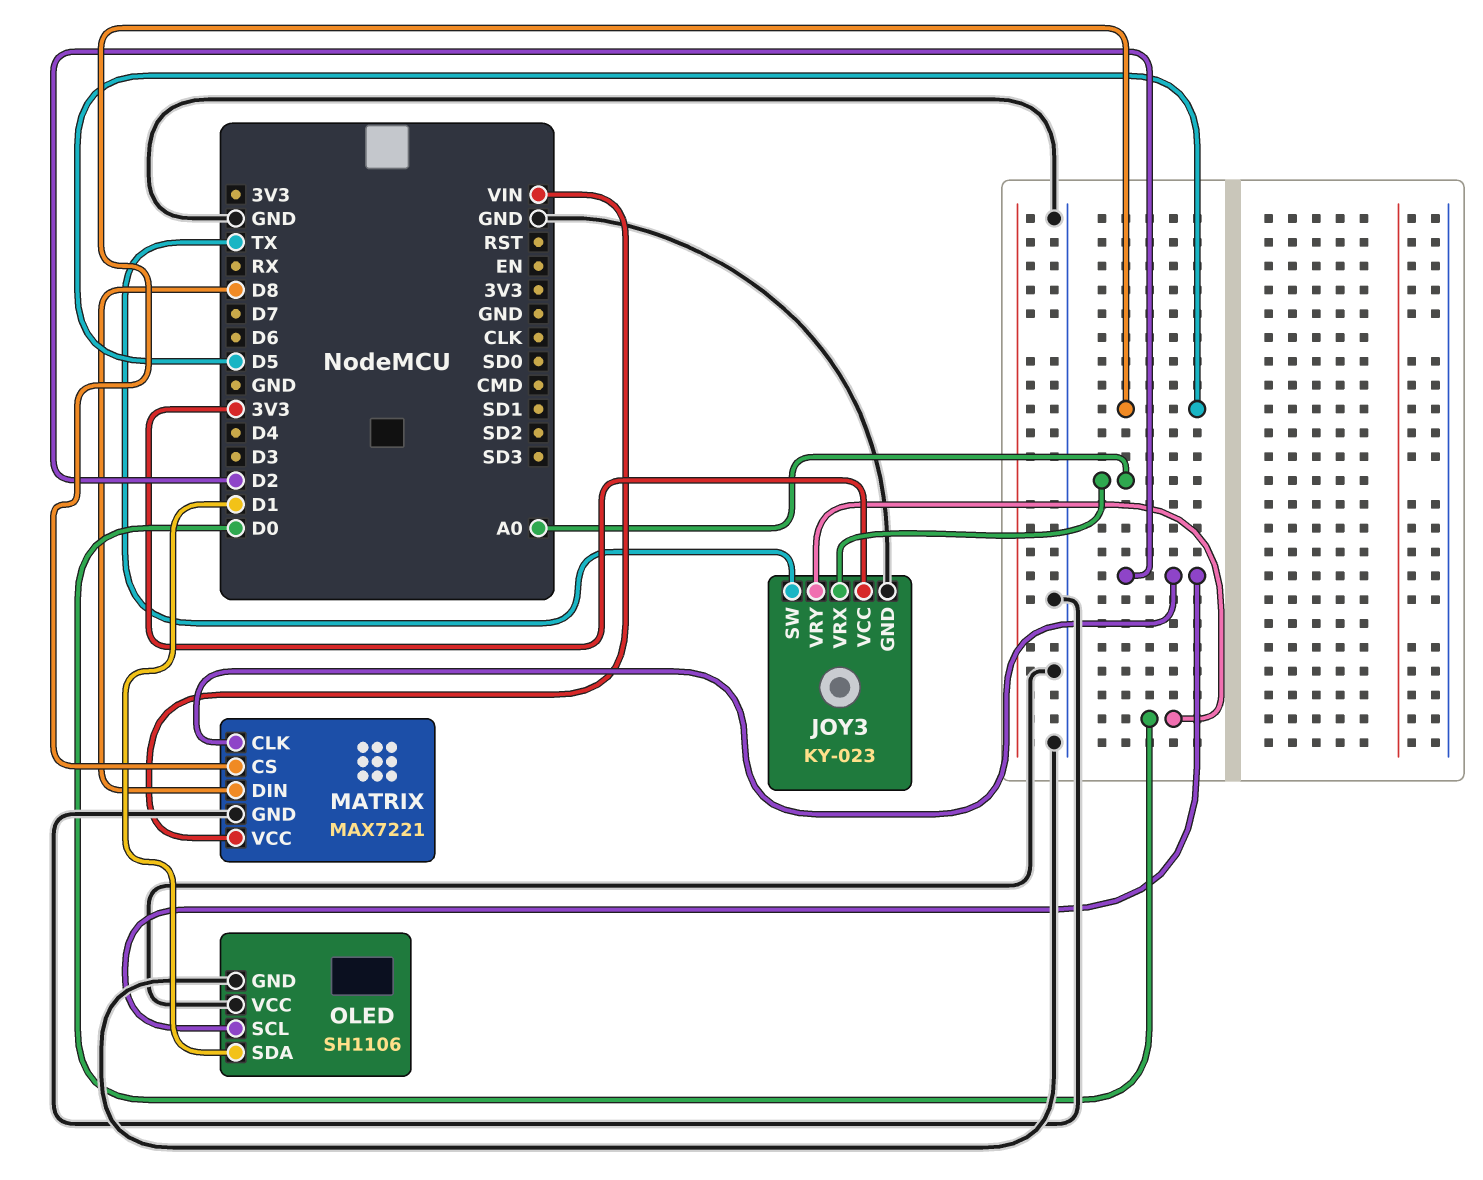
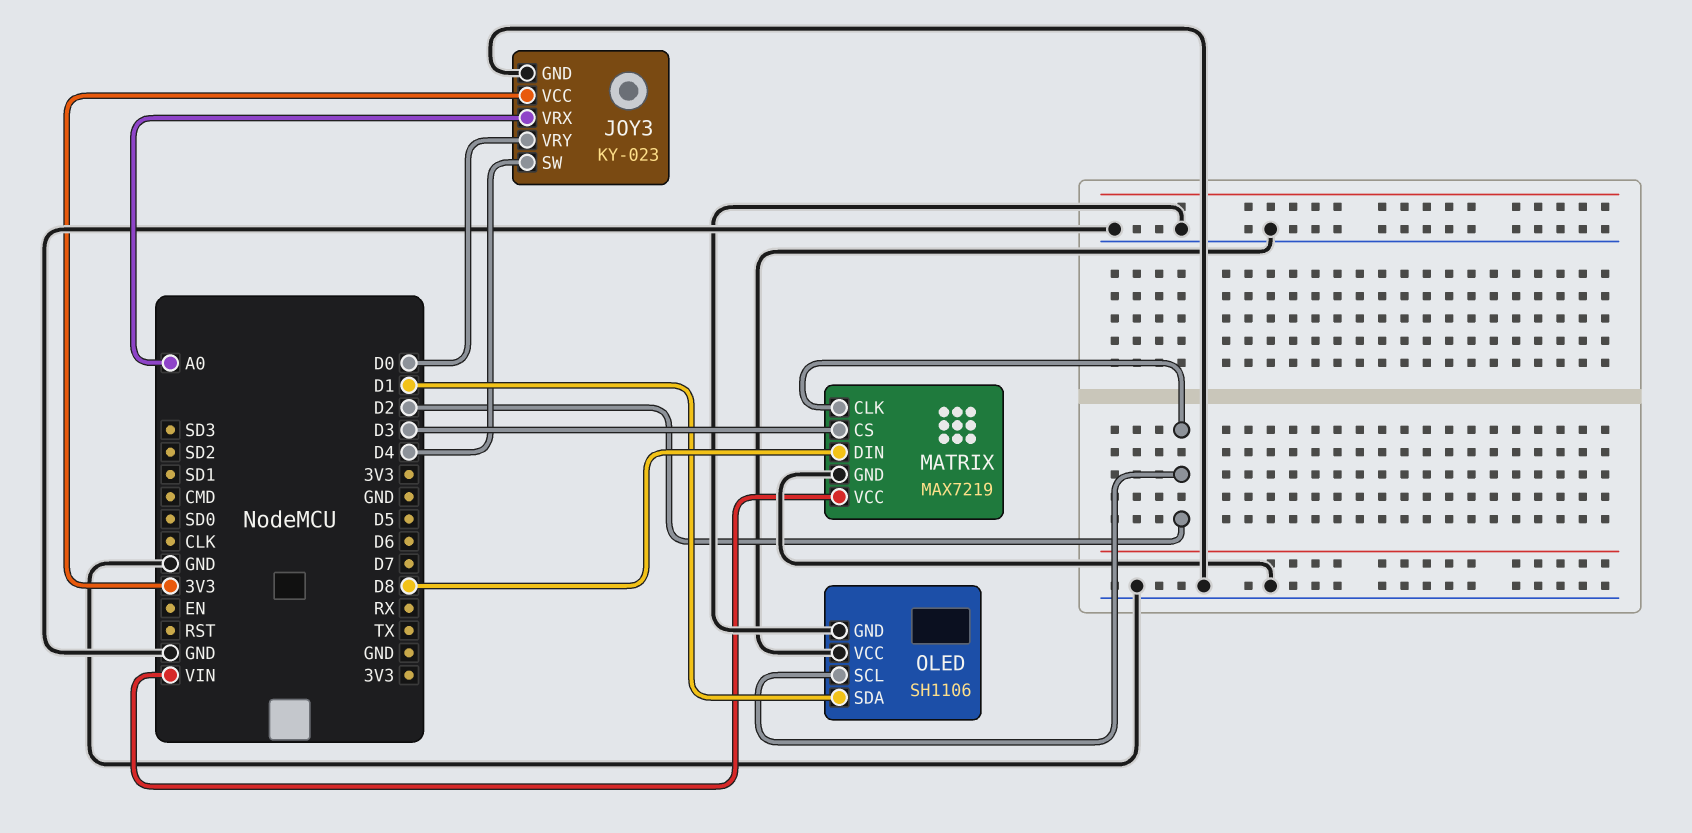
JOY3 pin SW: TX -> D4
MATRIX: MAX7221 -> MAX7219
MATRIX pin CS: D5 -> D3

